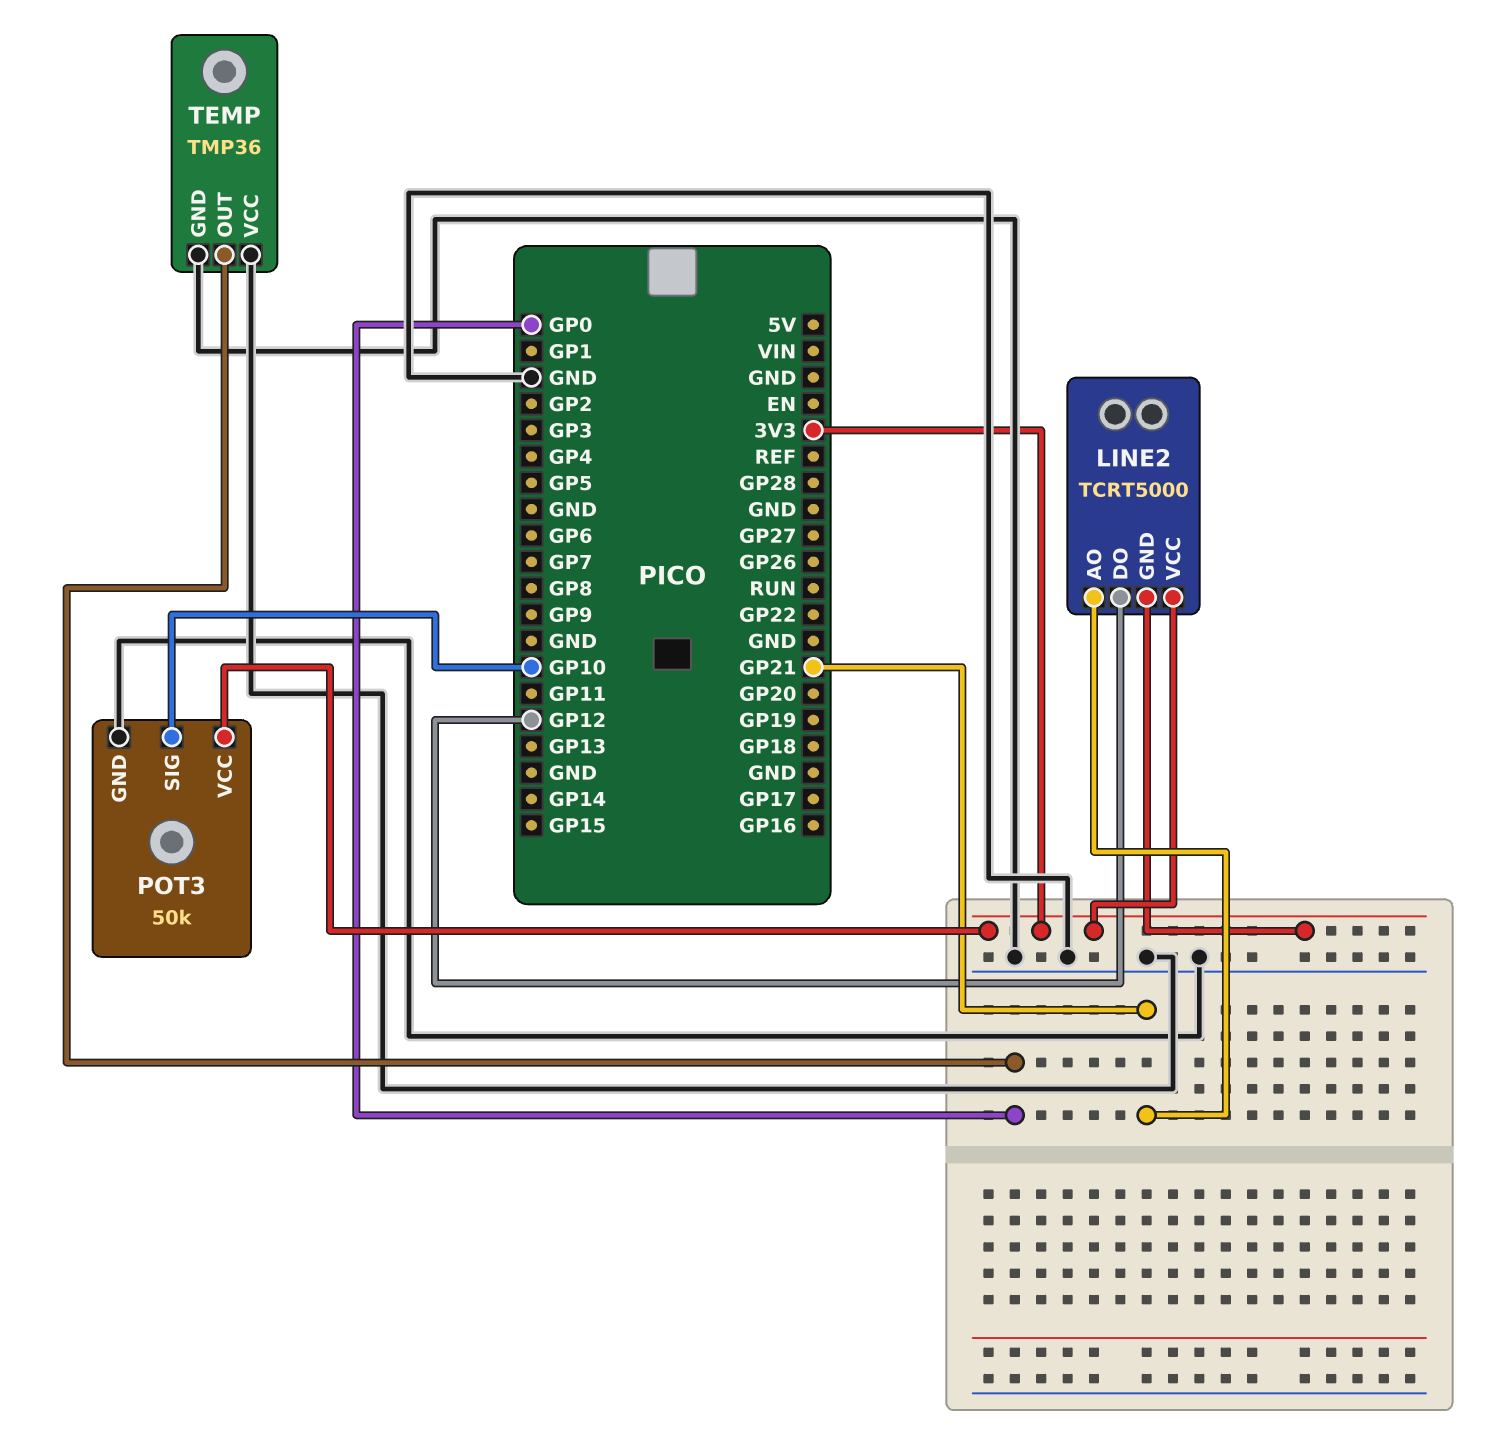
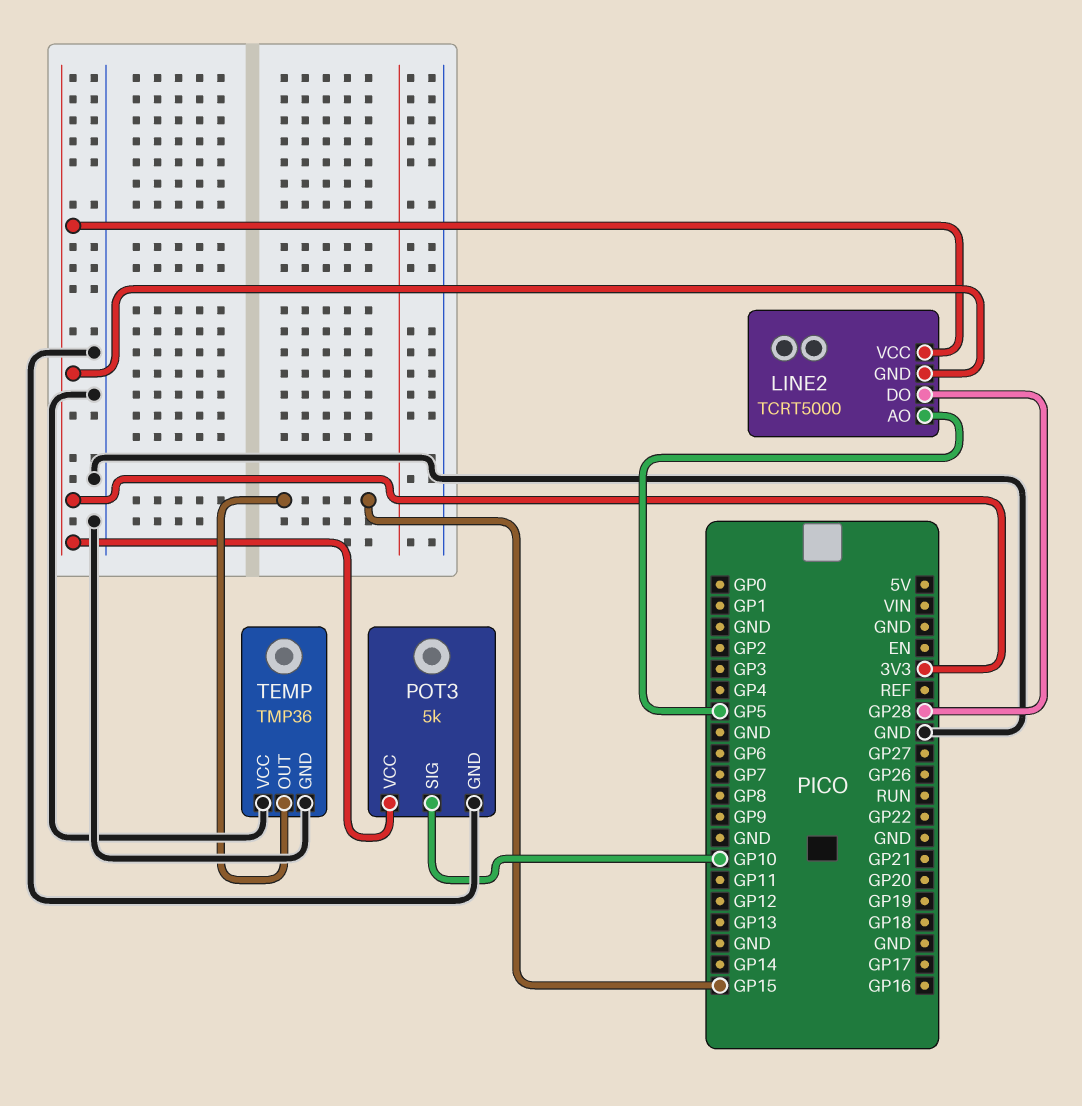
LINE2 pin AO: GP21 -> GP5
LINE2 pin DO: GP12 -> GP28
POT3: 50k -> 5k
TEMP pin OUT: GP0 -> GP15

